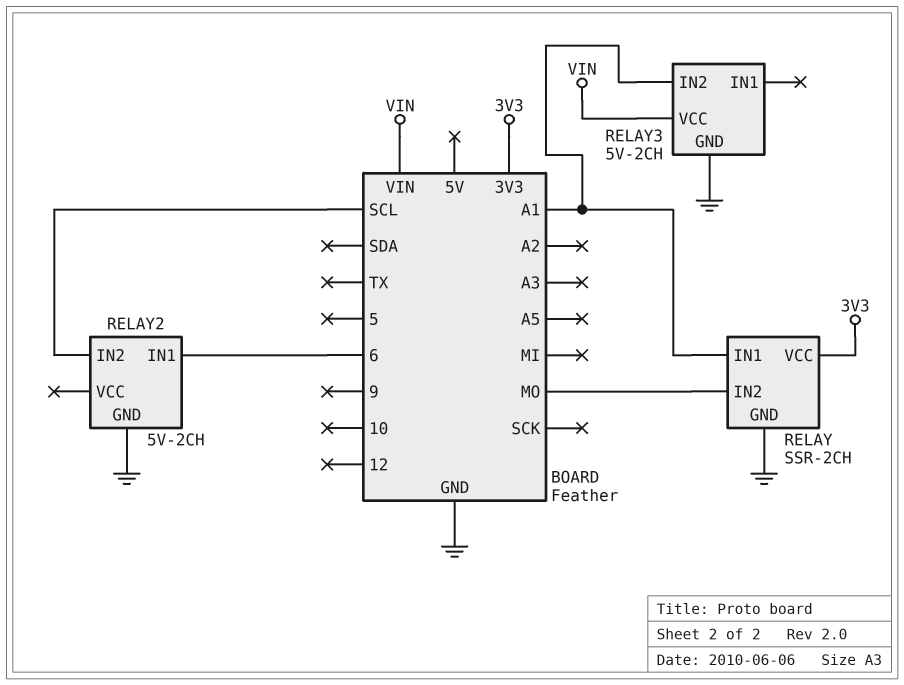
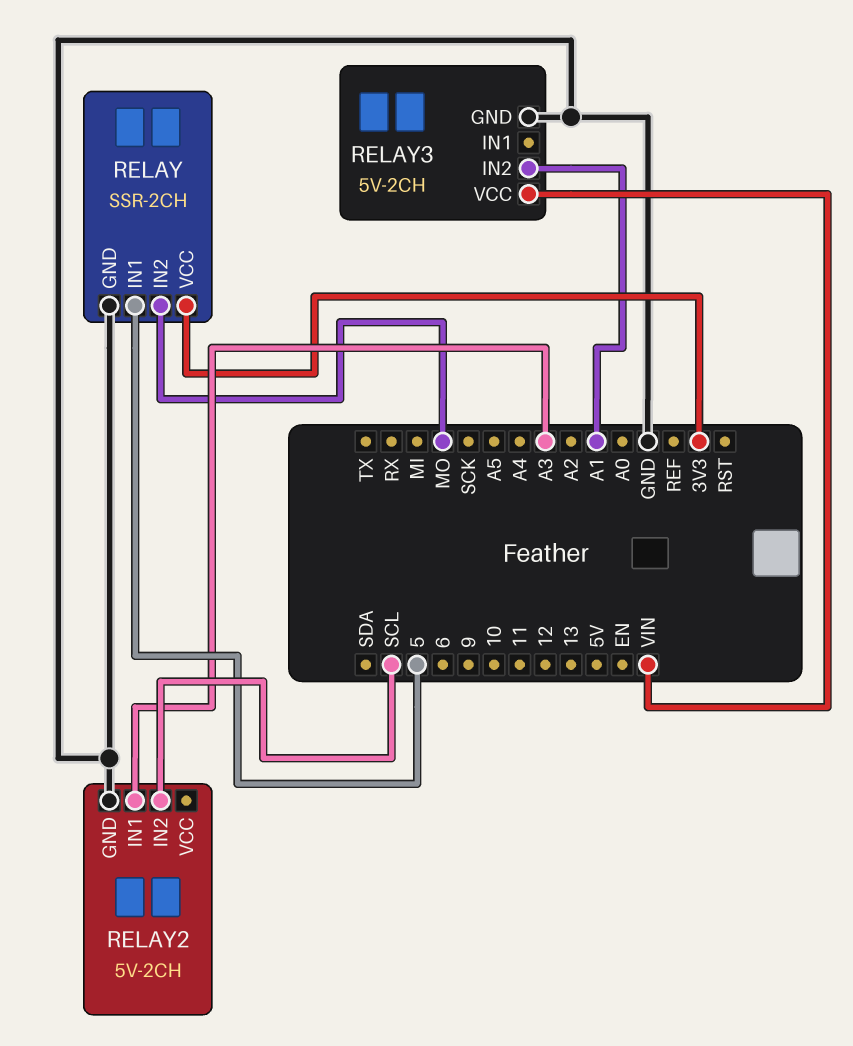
RELAY pin IN1: A1 -> 5
RELAY2 pin IN1: 6 -> A3

